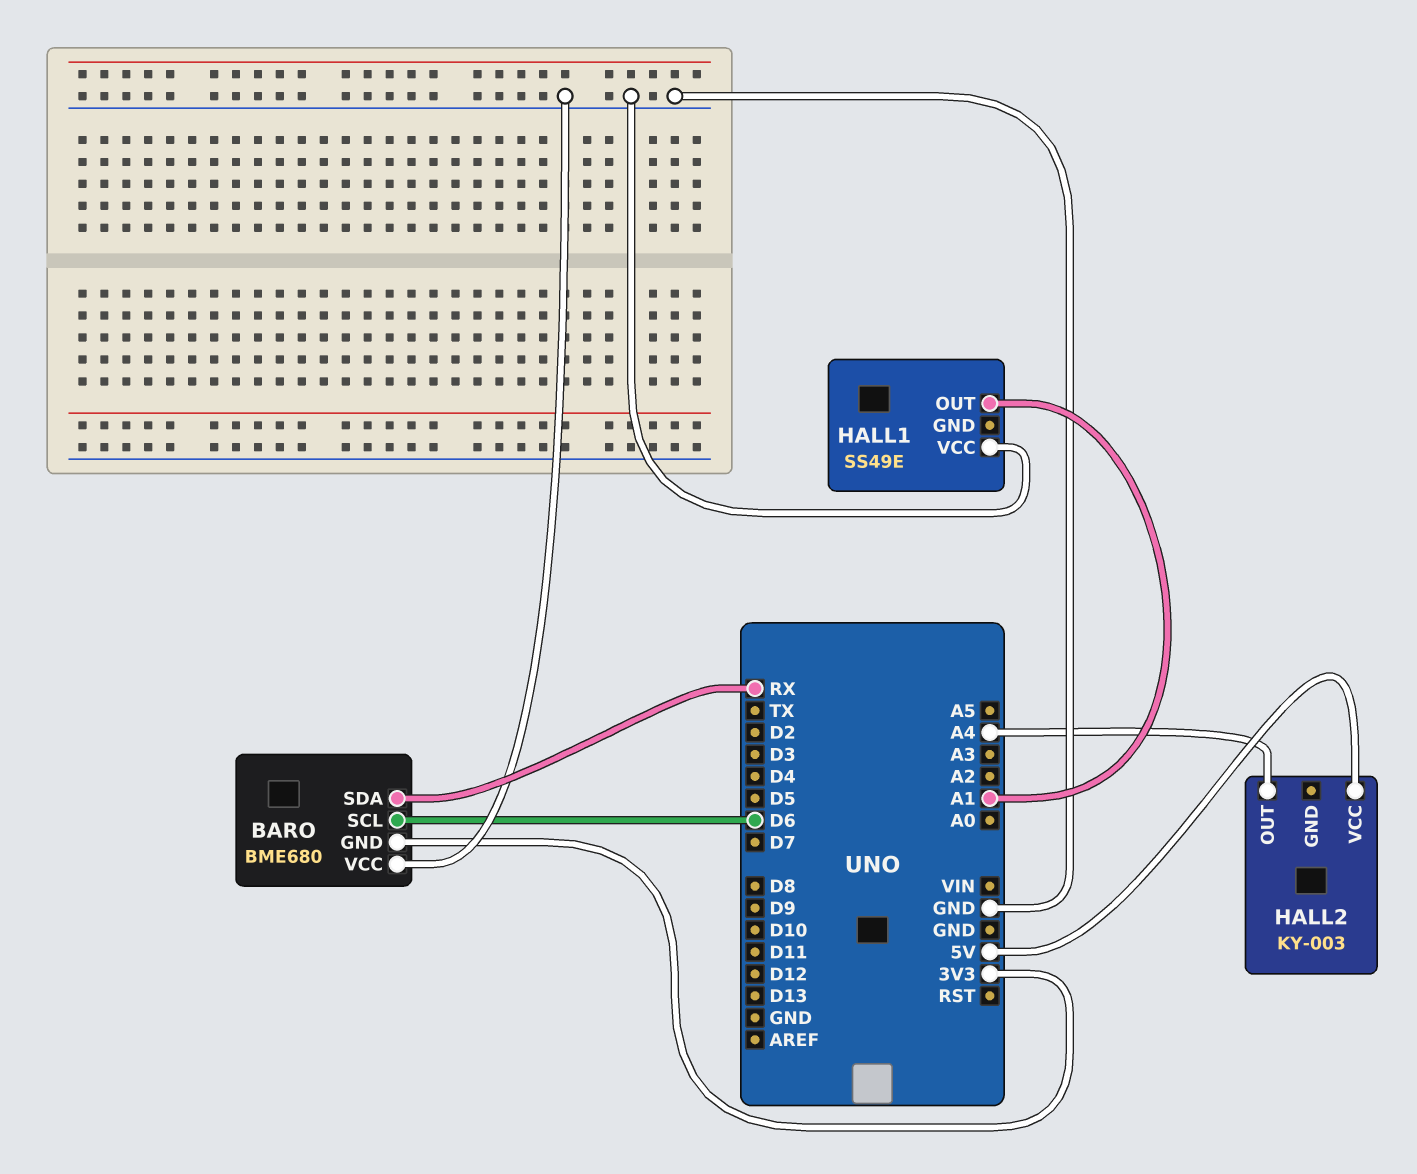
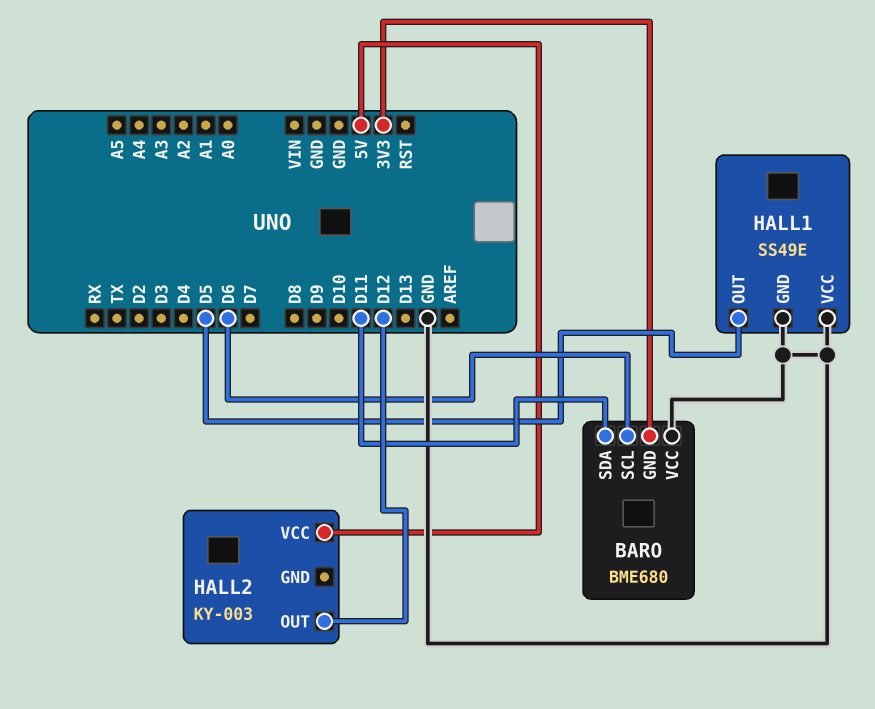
BARO pin SDA: RX -> D11
HALL1 pin GND: none -> GND
HALL1 pin OUT: A1 -> D5
HALL2 pin OUT: A4 -> D12

